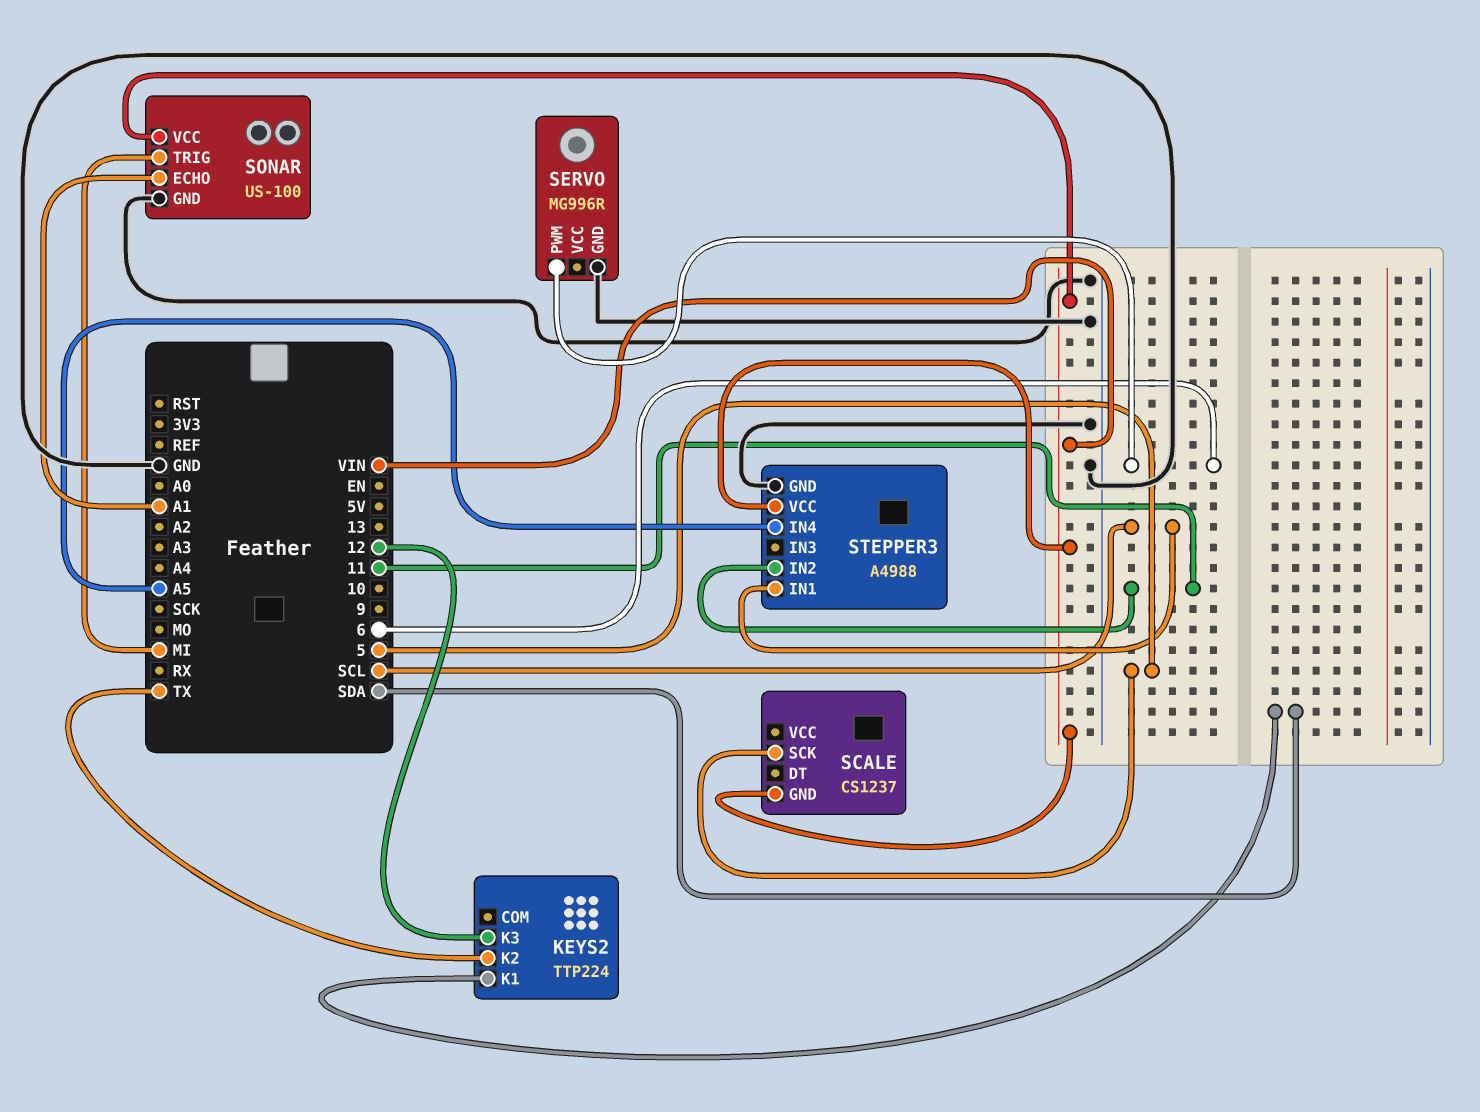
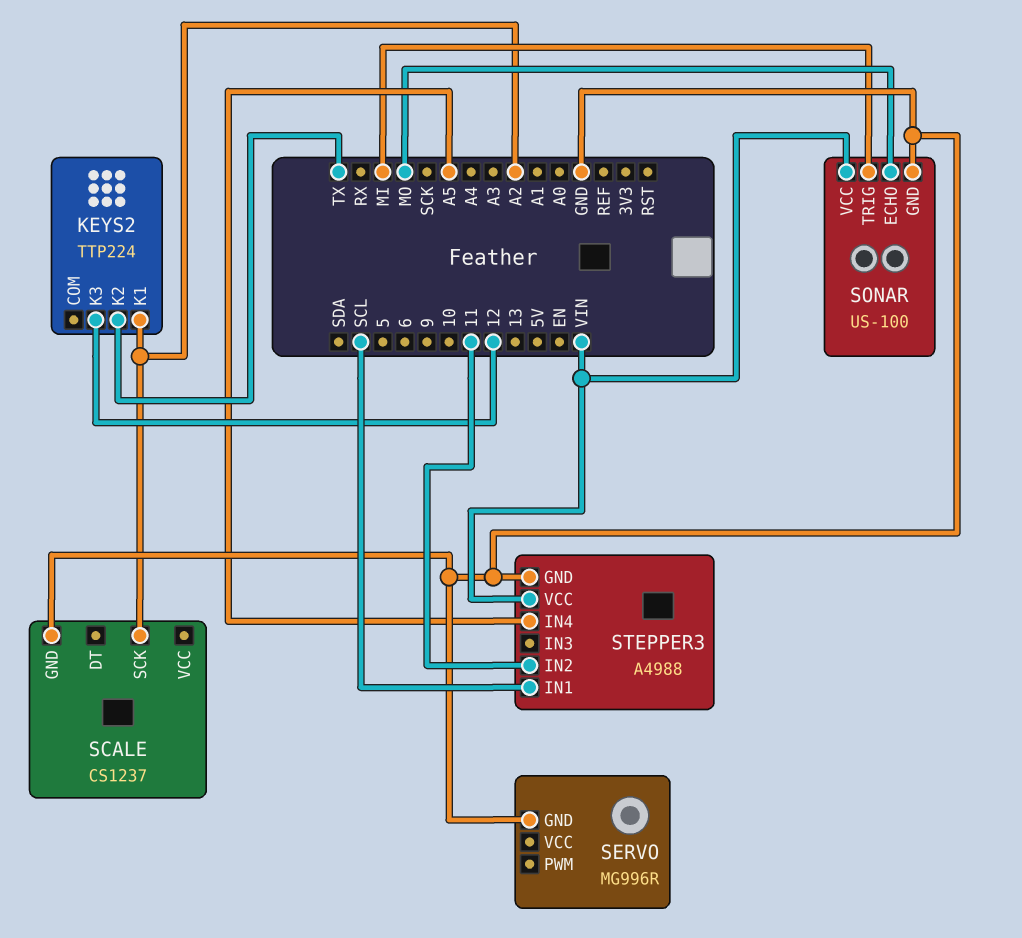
KEYS2 pin K1: SDA -> A2
SCALE pin GND: VIN -> GND
SCALE pin SCK: 5 -> A2
SERVO pin PWM: 6 -> none
SONAR pin ECHO: A1 -> MO

